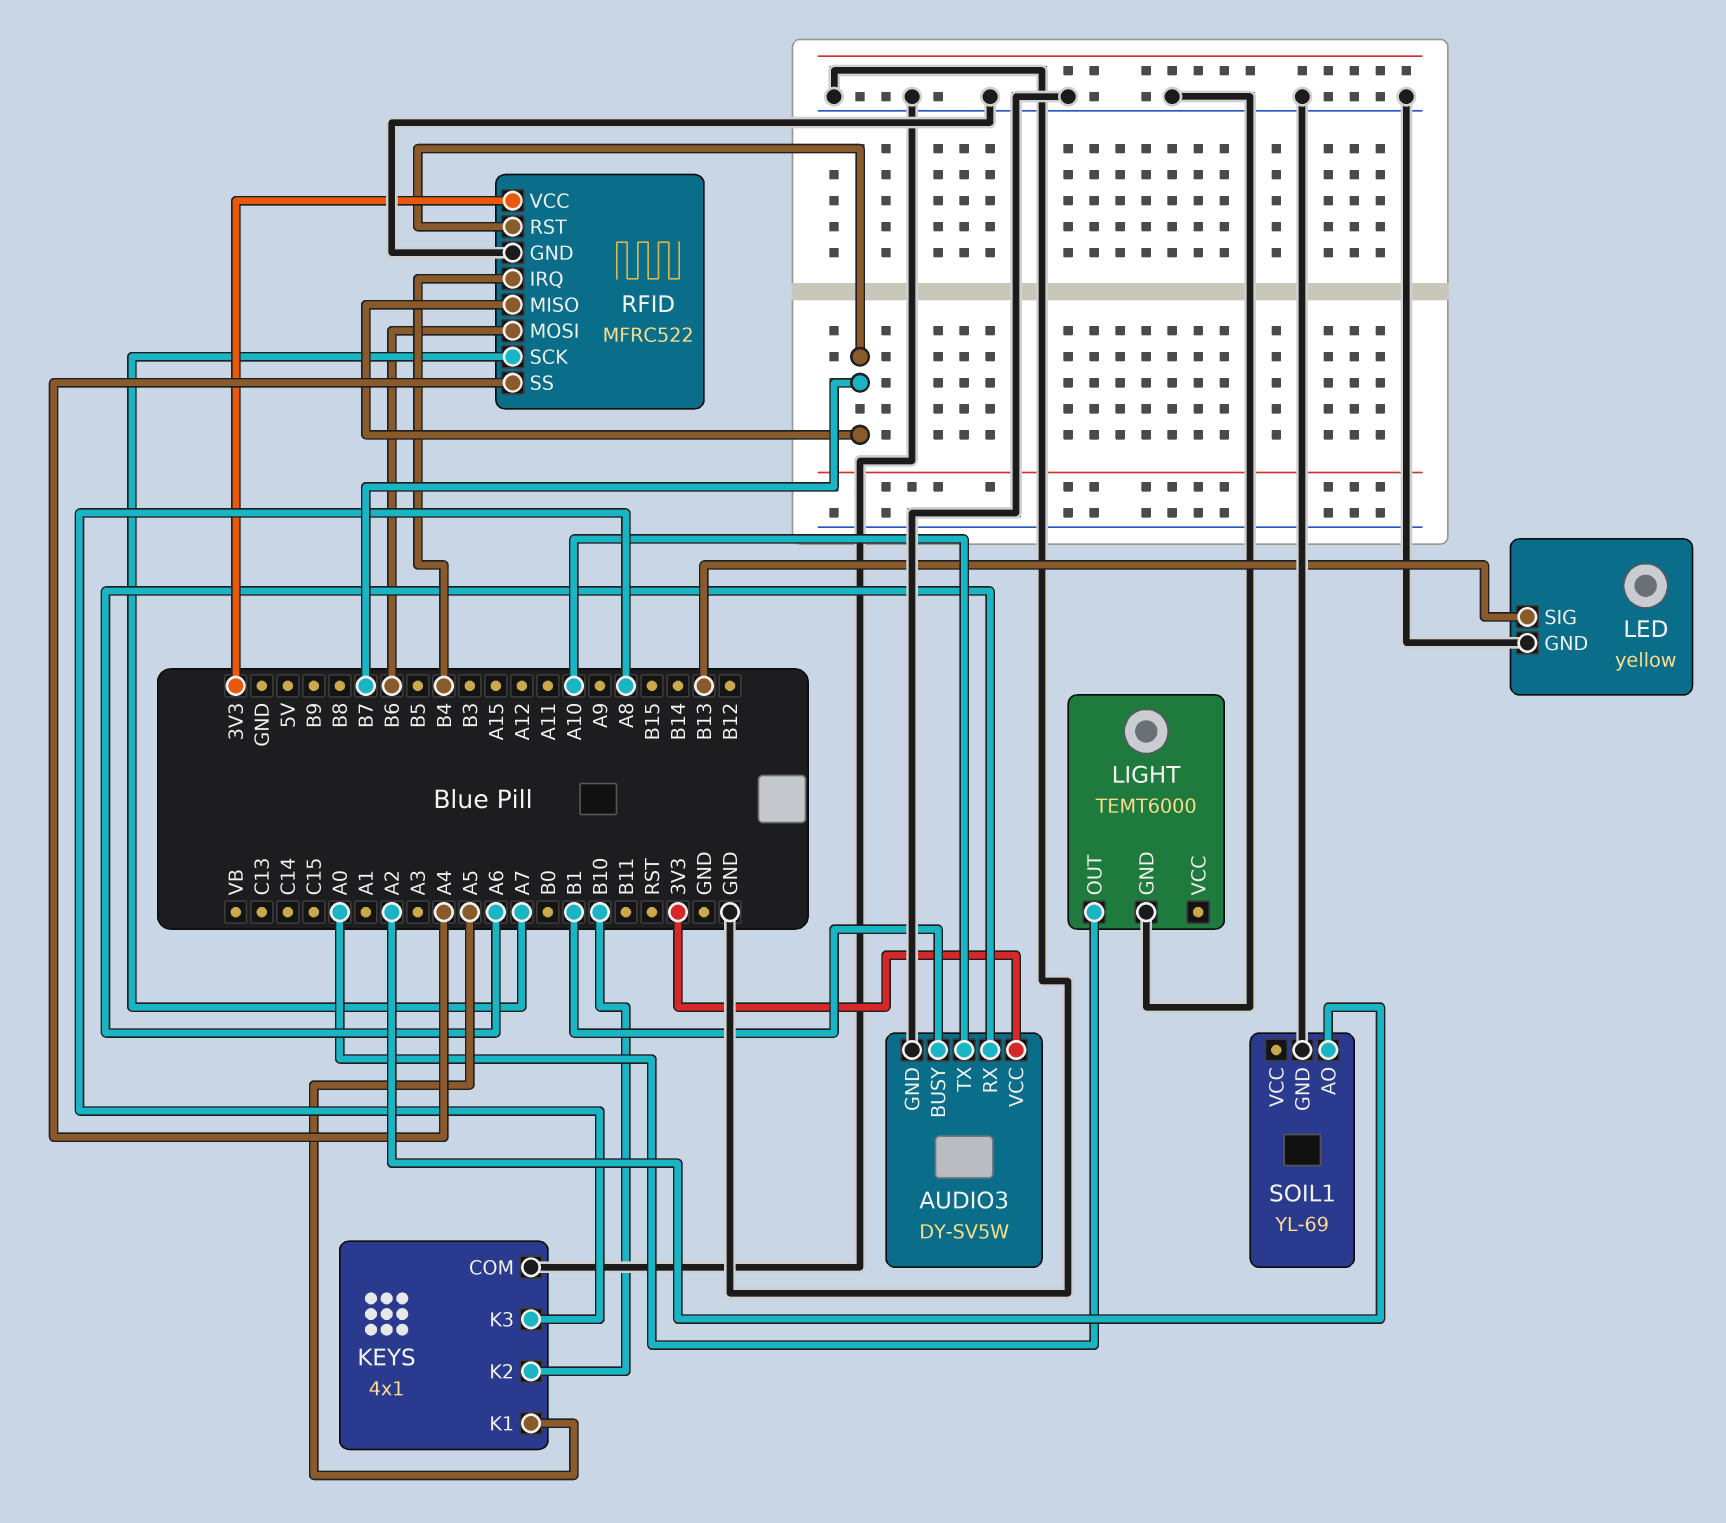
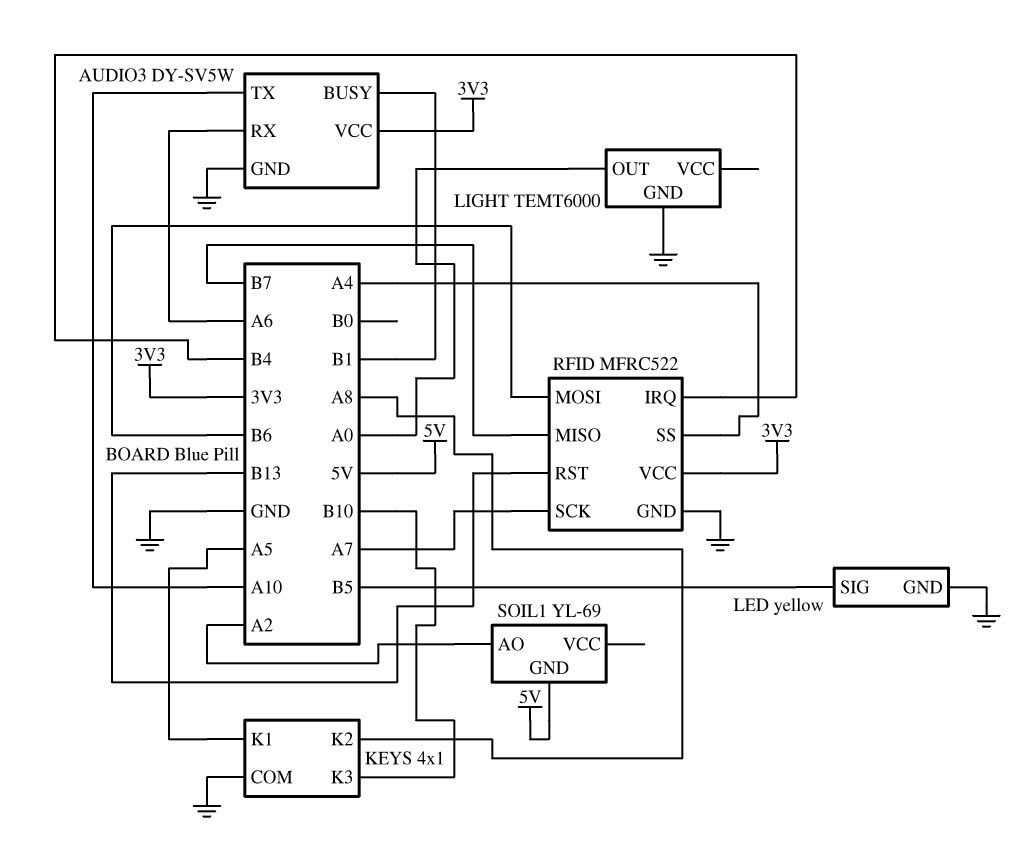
KEYS pin K2: B10 -> A8
KEYS pin K3: A8 -> B10
LED pin SIG: B13 -> B5
RFID pin RST: B7 -> B13
SOIL1 pin GND: GND -> 5V

